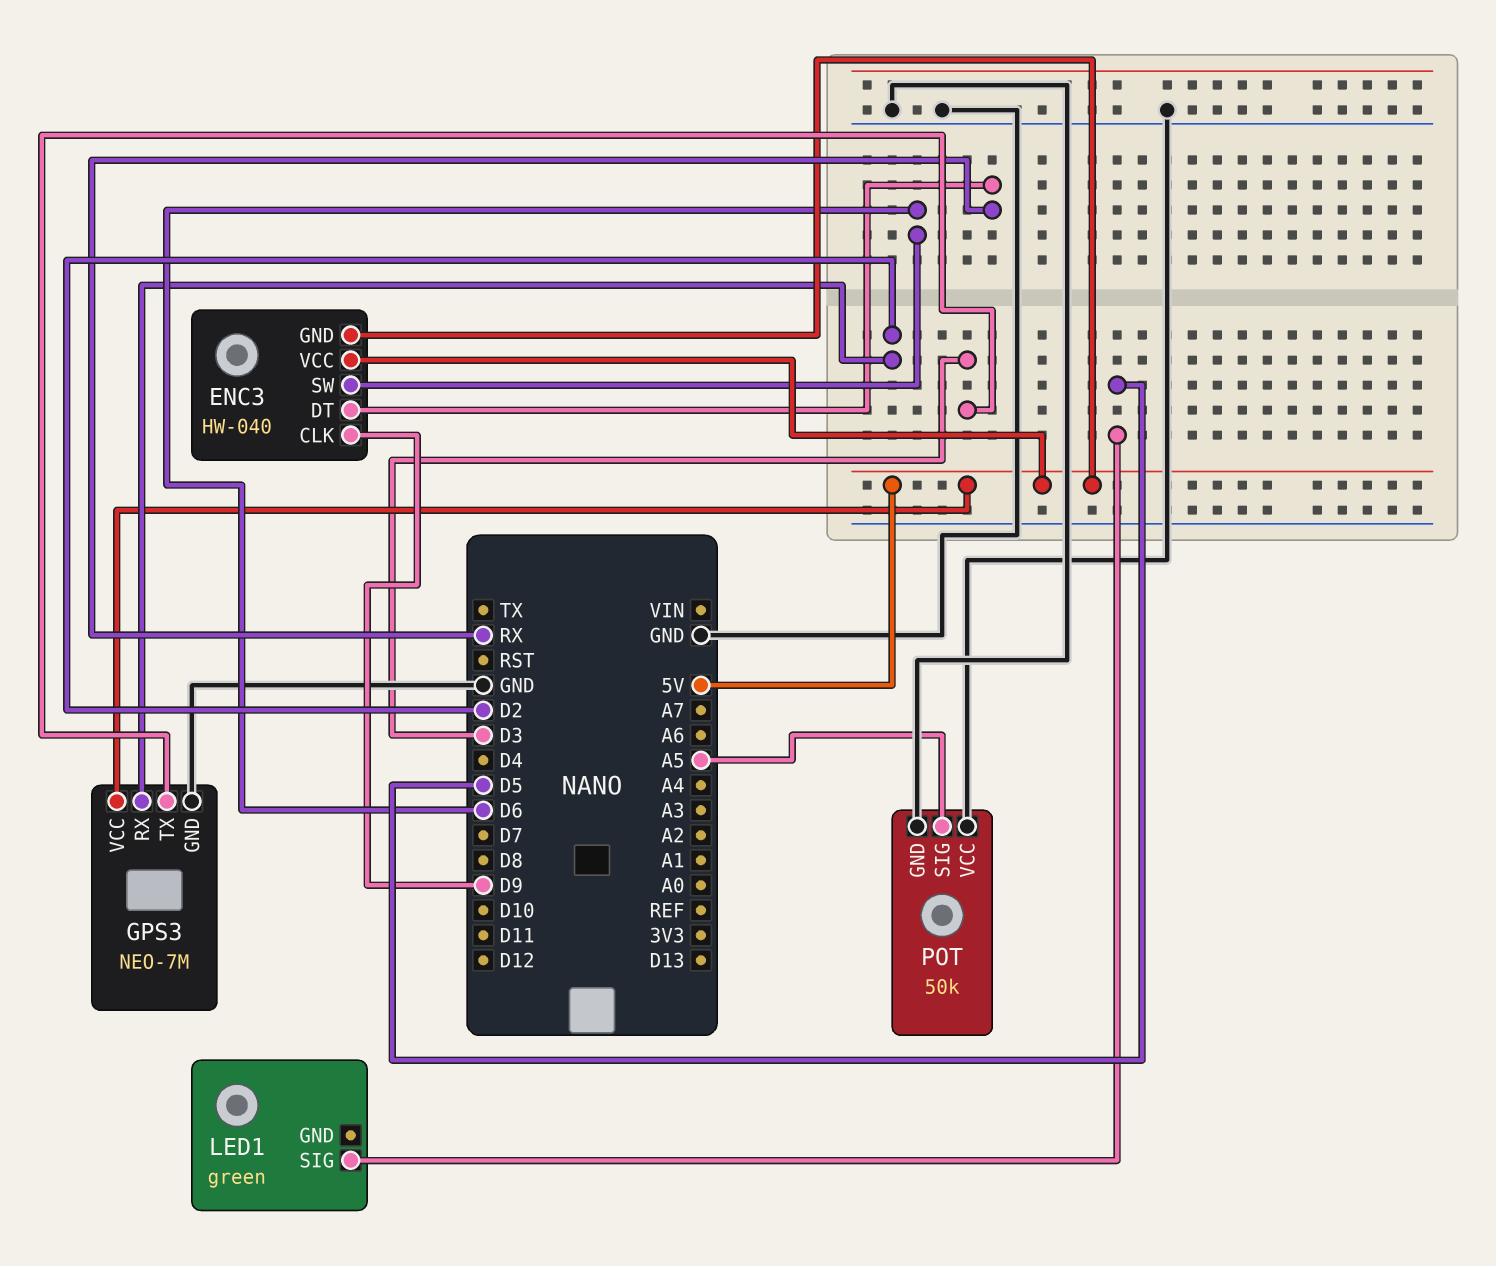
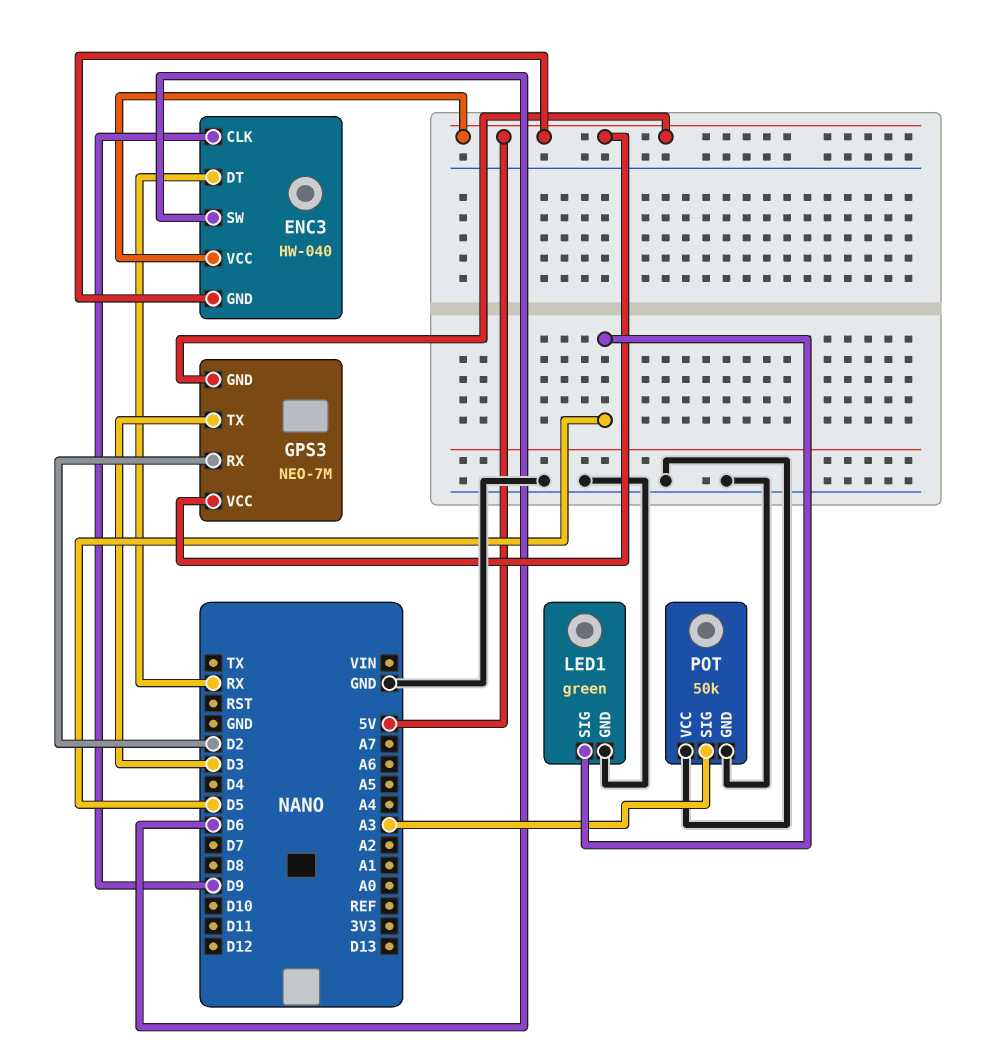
GPS3 pin GND: GND -> 5V
LED1 pin GND: none -> GND
POT pin SIG: A5 -> A3

